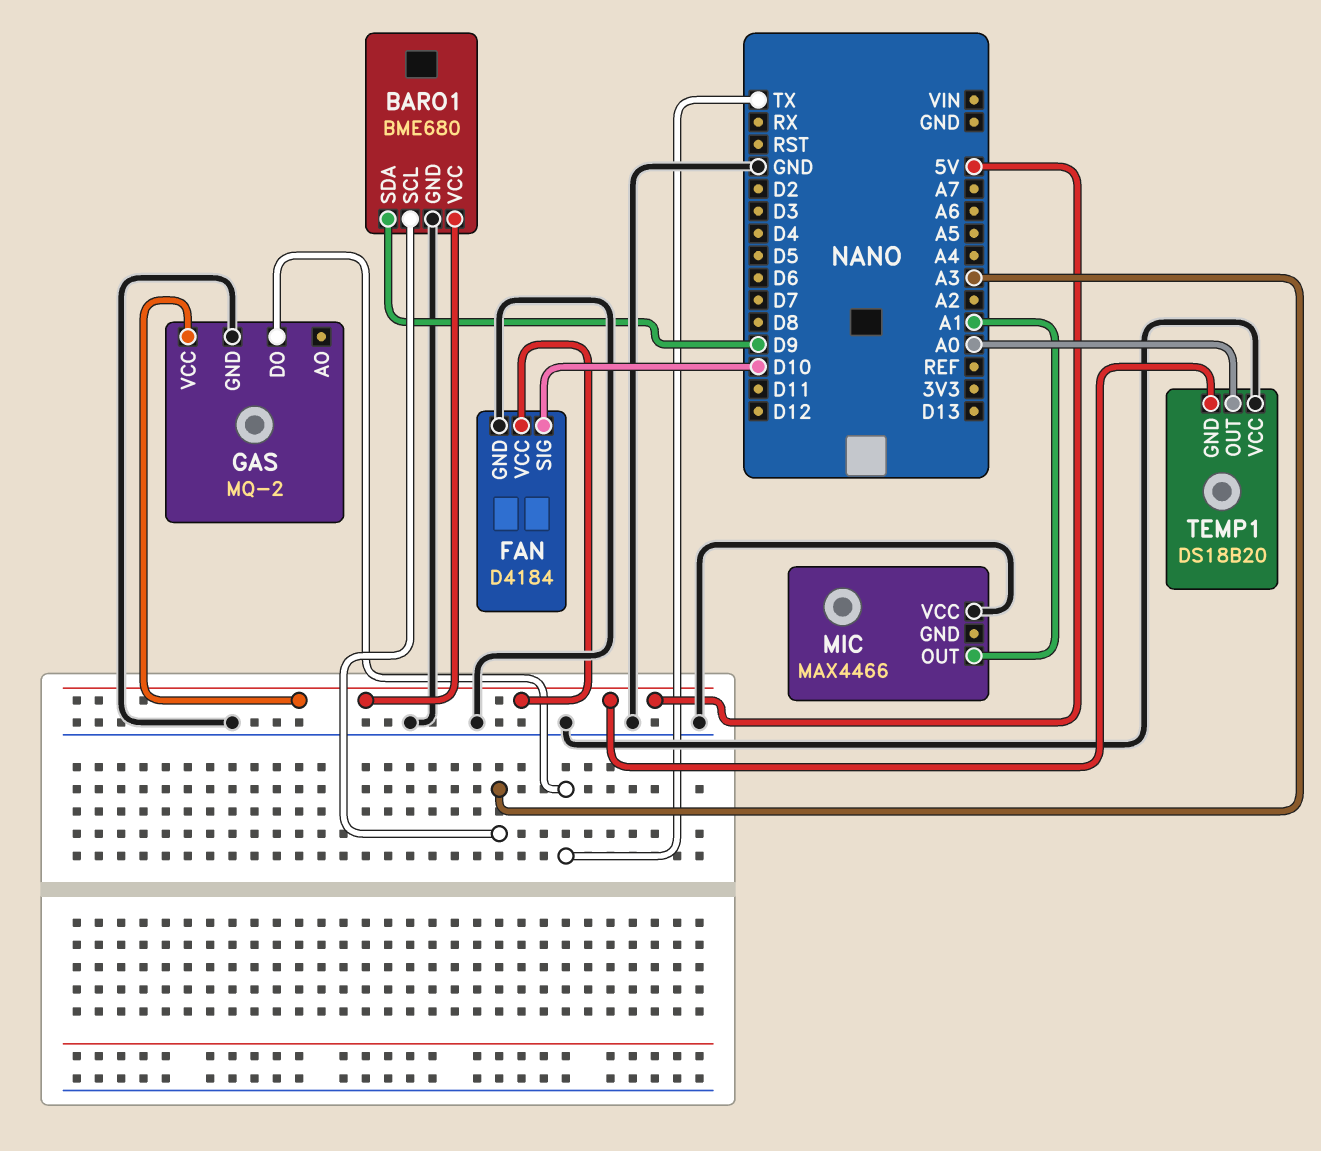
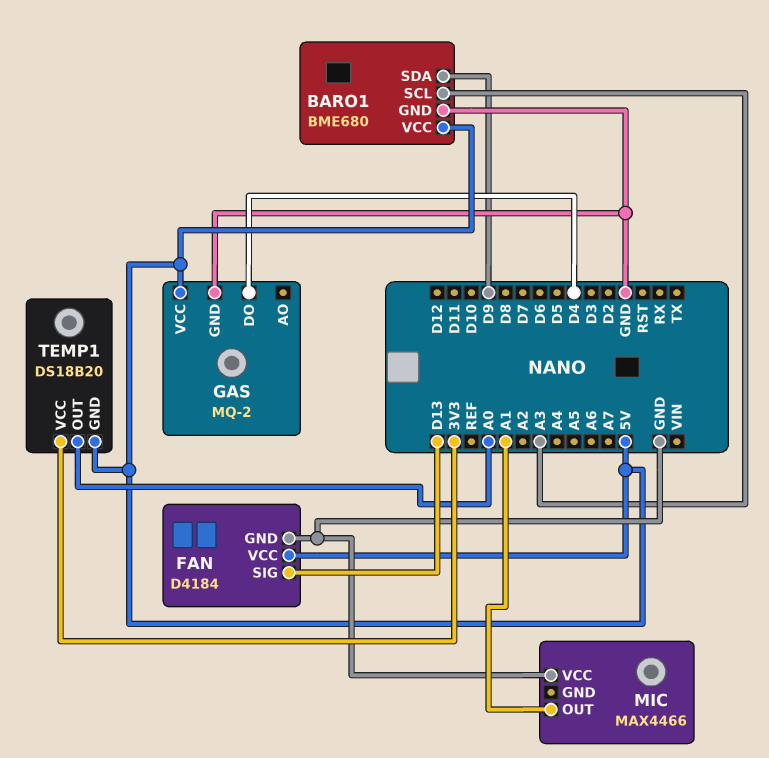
FAN pin SIG: D10 -> D13
GAS pin DO: TX -> D4
TEMP1 pin VCC: GND -> 3V3

